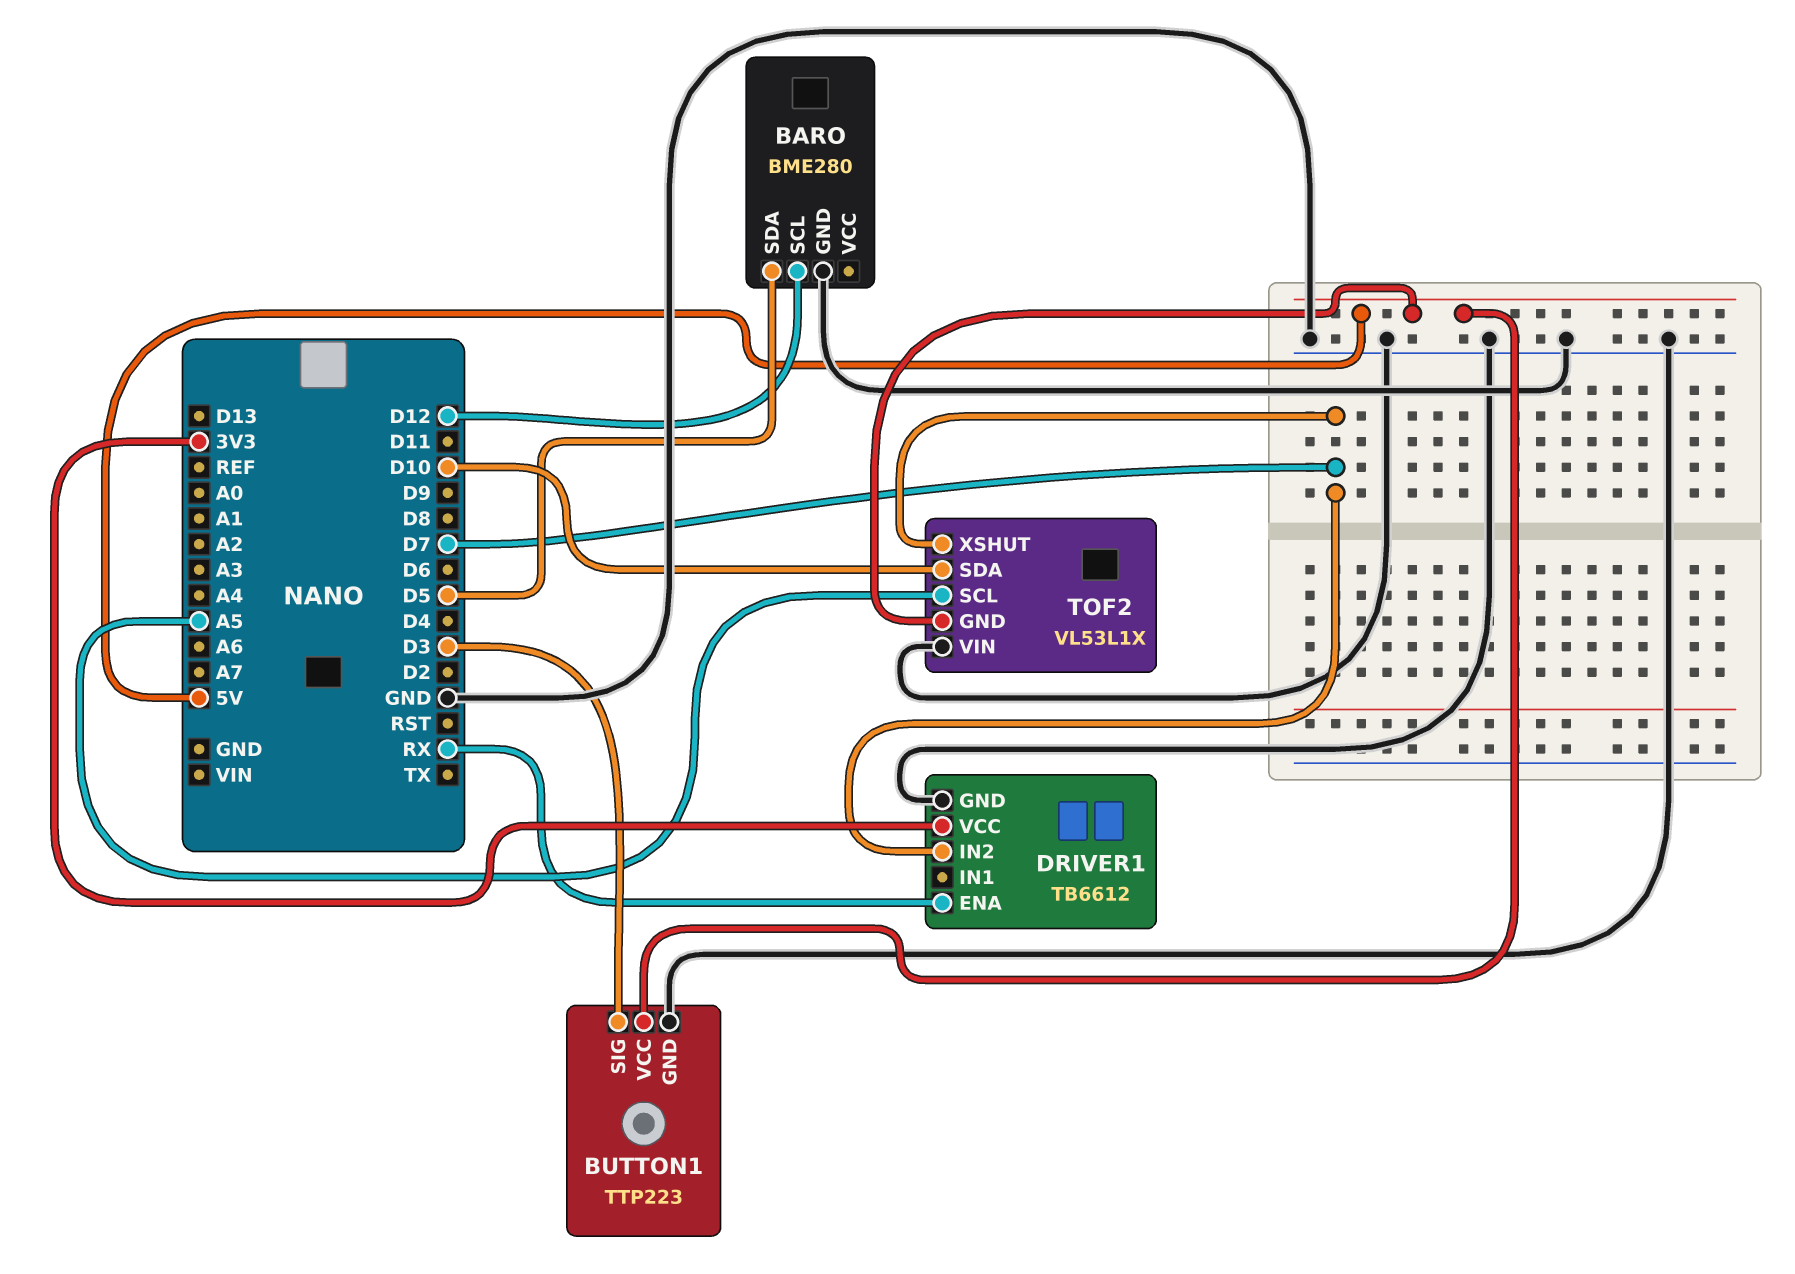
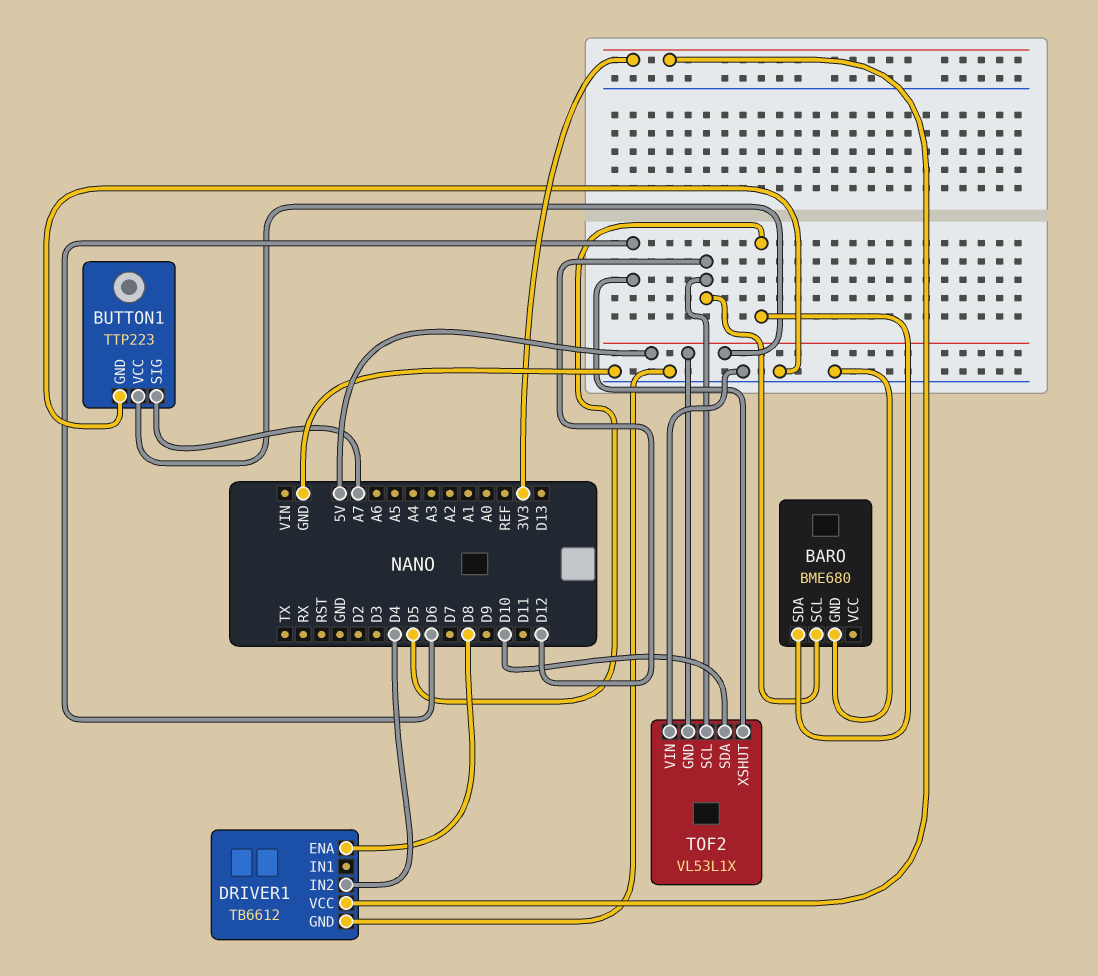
BARO: BME280 -> BME680
BUTTON1 pin SIG: D3 -> A7
DRIVER1 pin ENA: RX -> D8
DRIVER1 pin IN2: D7 -> D4
TOF2 pin SCL: A5 -> D12
TOF2 pin XSHUT: D7 -> D6

